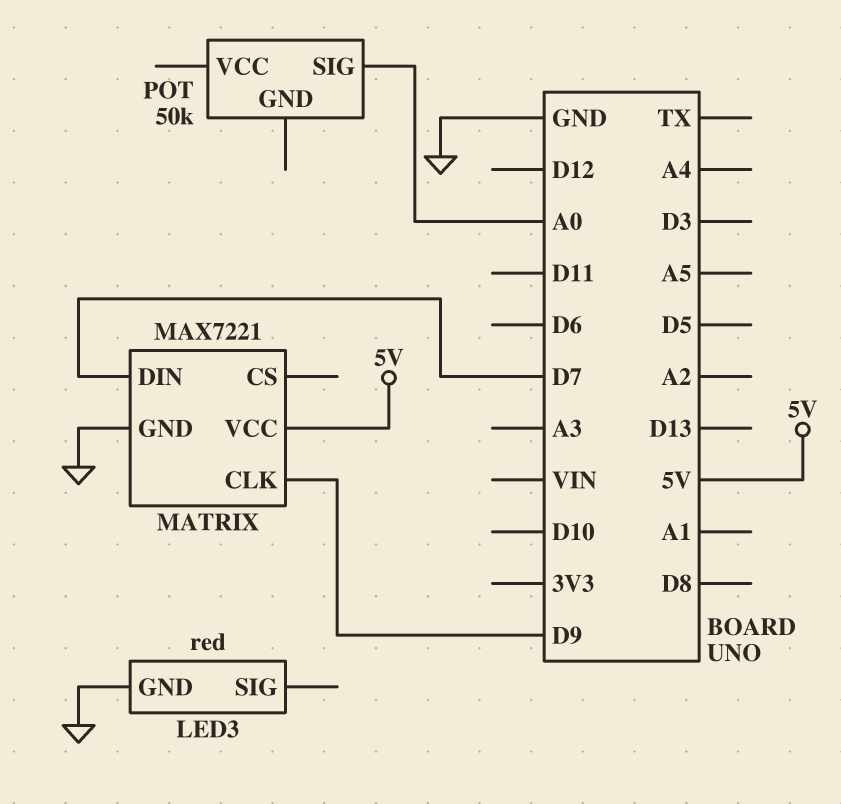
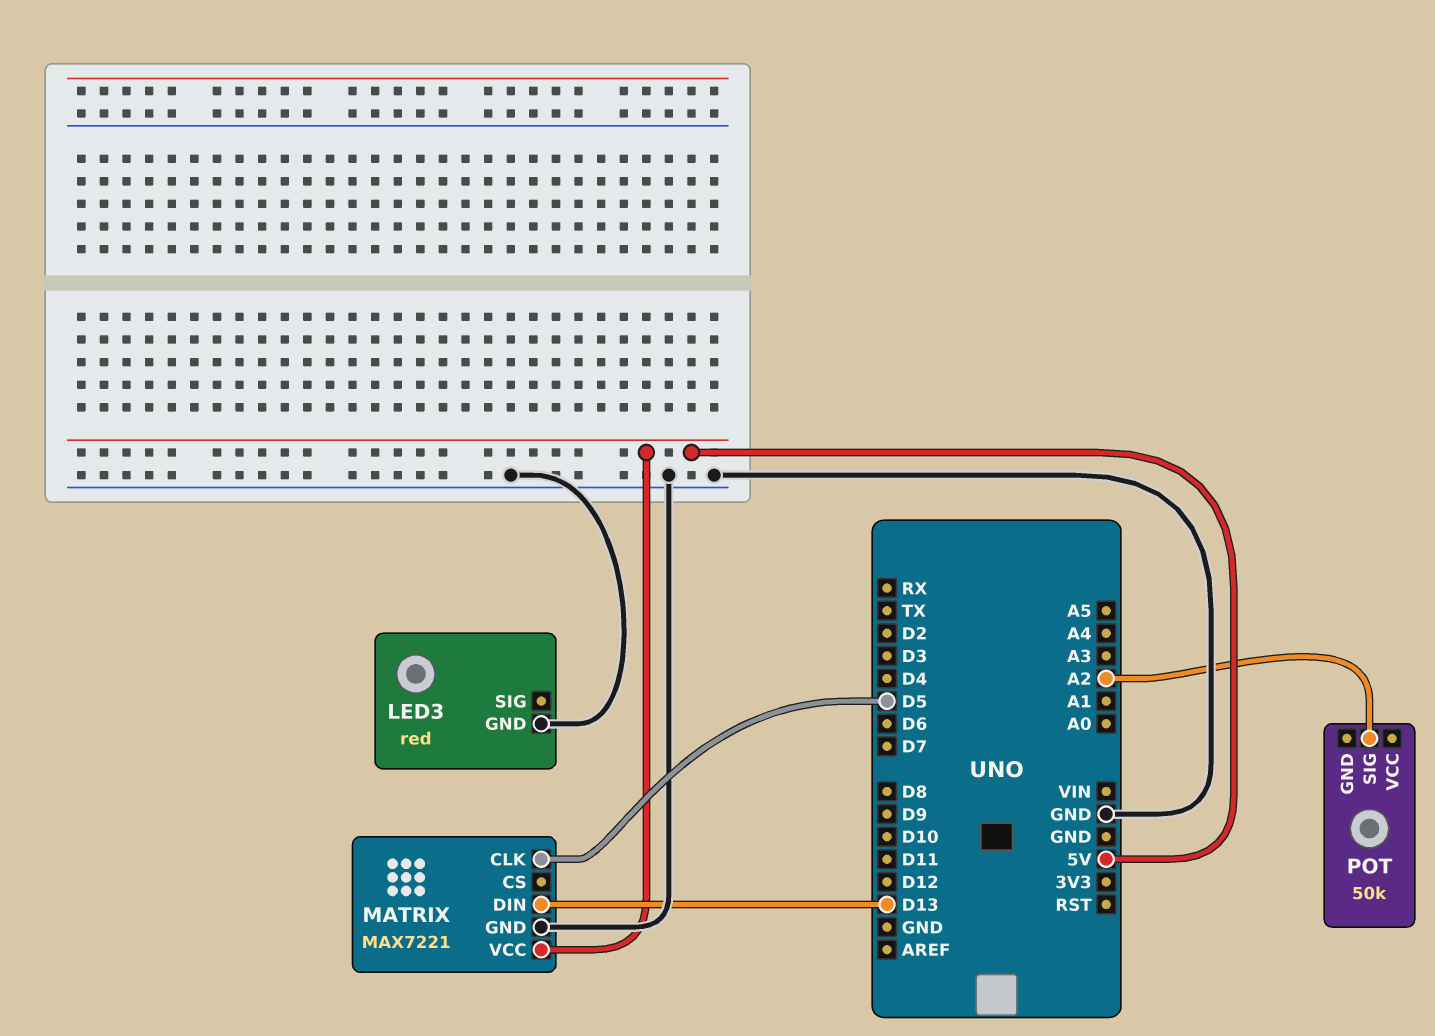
MATRIX pin CLK: D9 -> D5
MATRIX pin DIN: D7 -> D13
POT pin SIG: A0 -> A2

